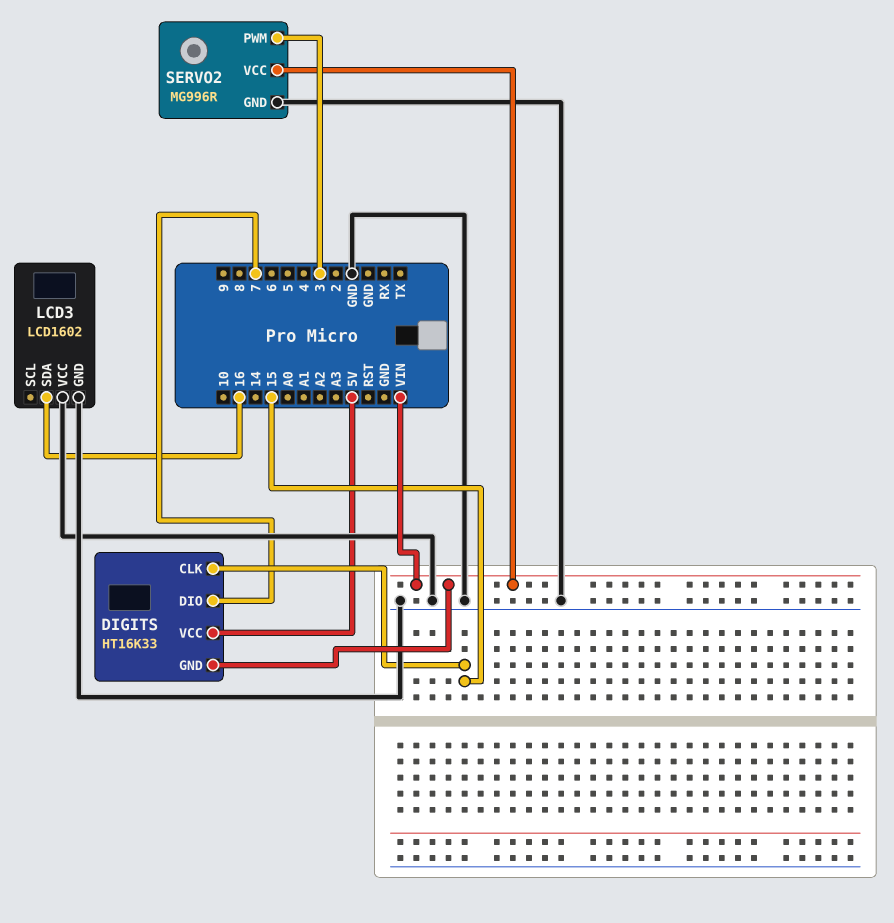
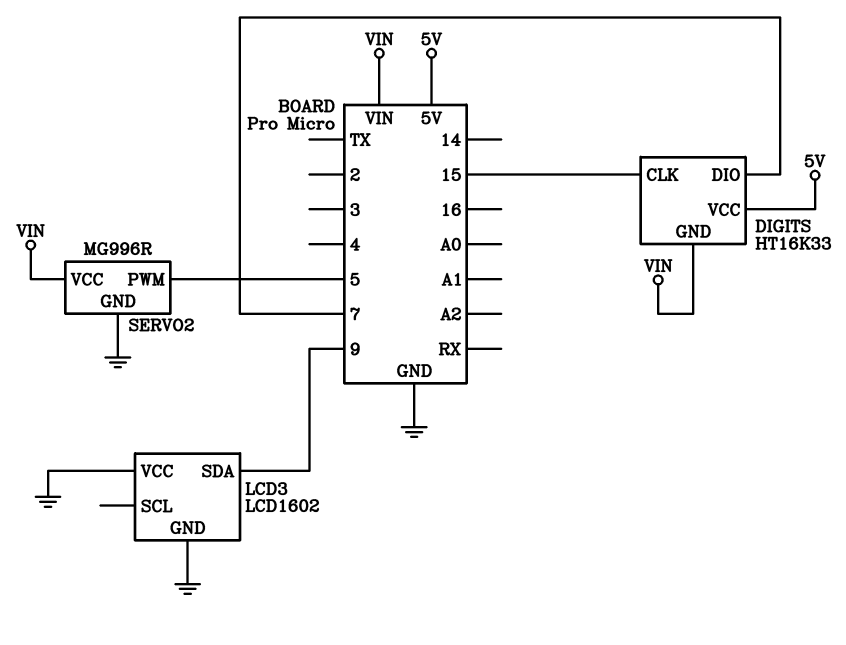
LCD3 pin SDA: 16 -> 9
SERVO2 pin PWM: 3 -> 5

